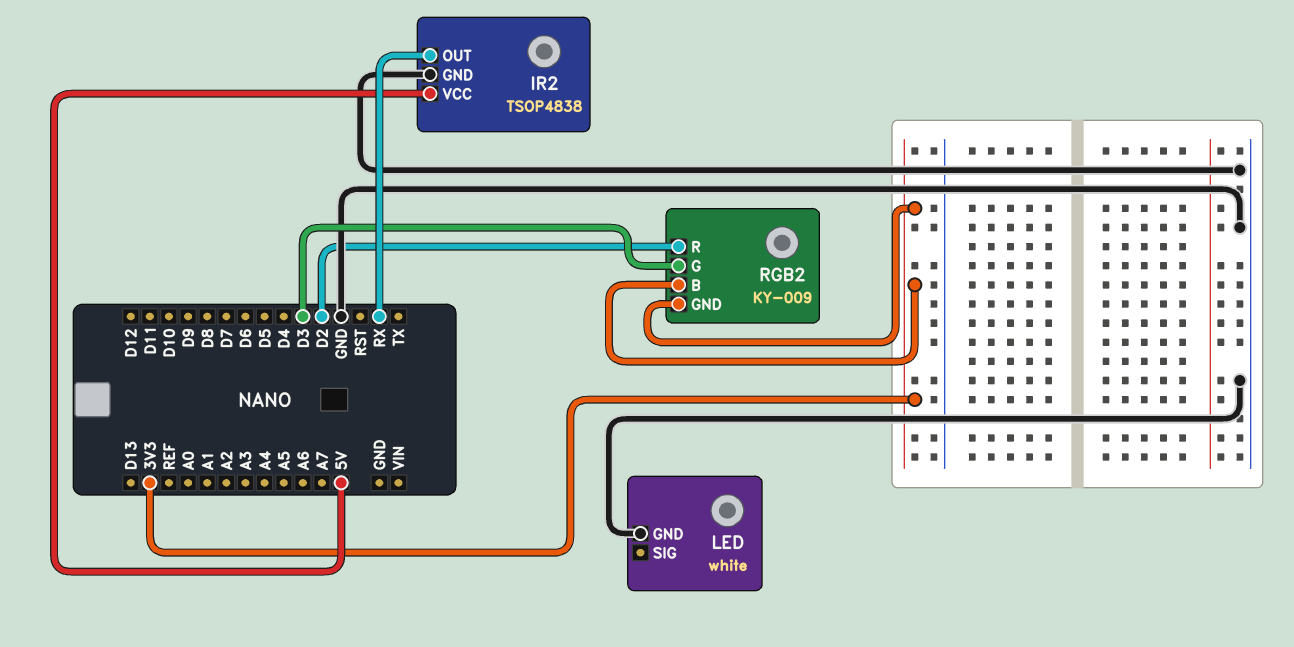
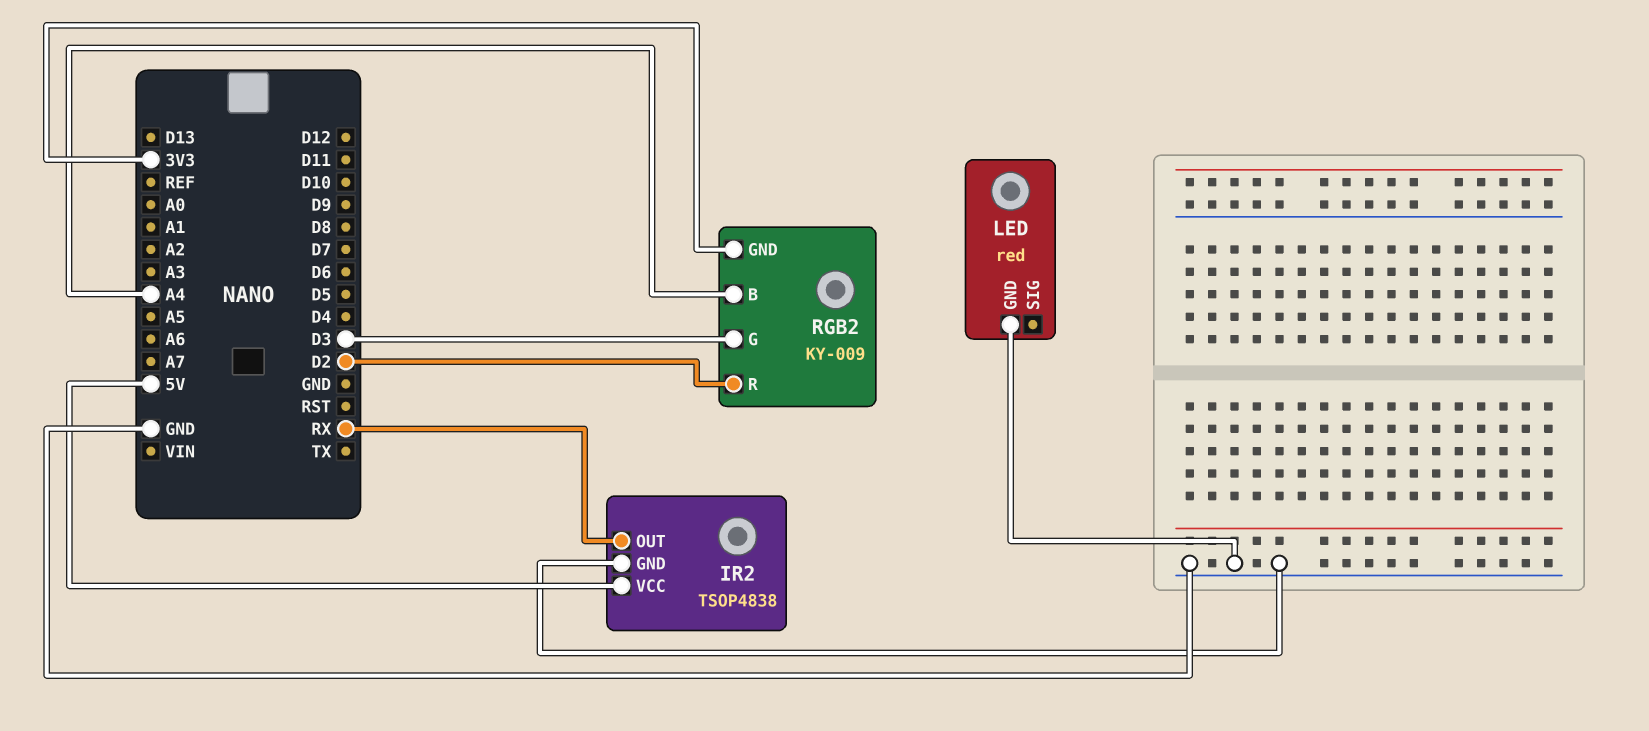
LED: white -> red
RGB2 pin B: 3V3 -> A4

